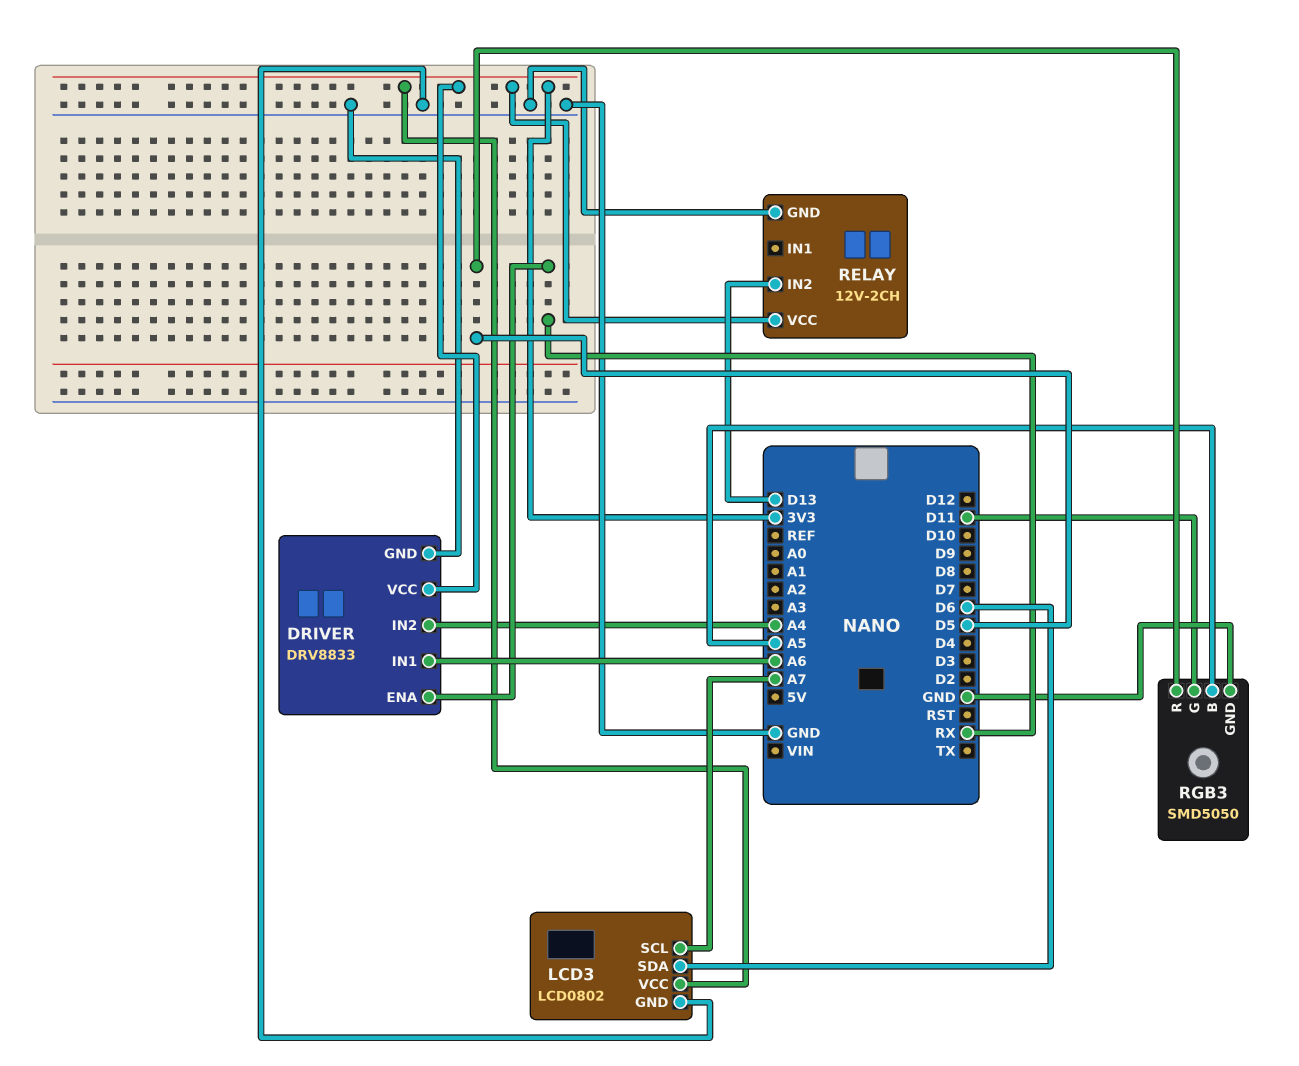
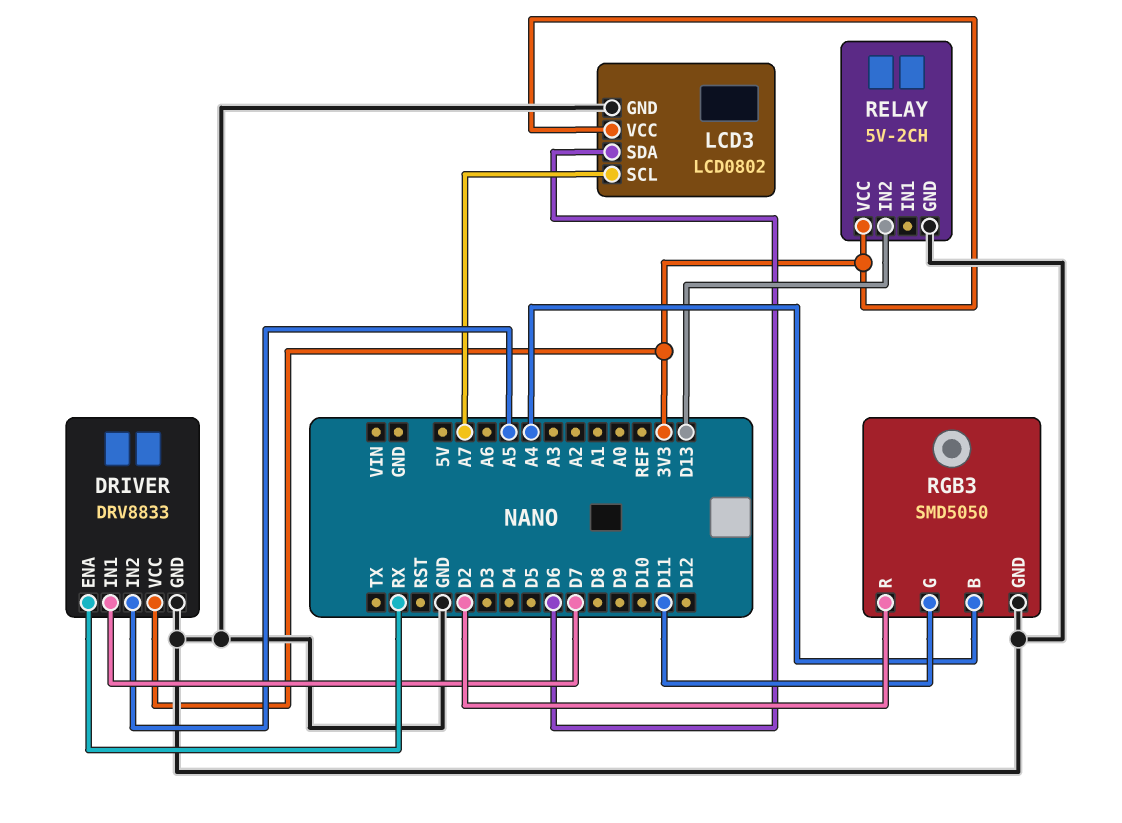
DRIVER pin IN1: A6 -> D7
DRIVER pin IN2: A4 -> A5
RELAY: 12V-2CH -> 5V-2CH
RGB3 pin B: A5 -> A4
RGB3 pin R: D5 -> D2

